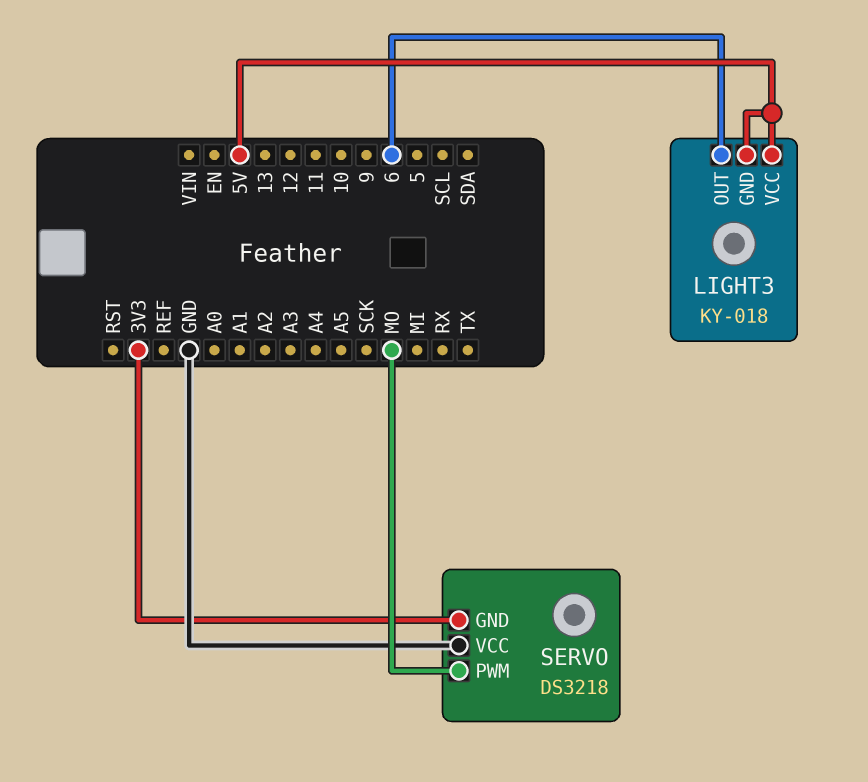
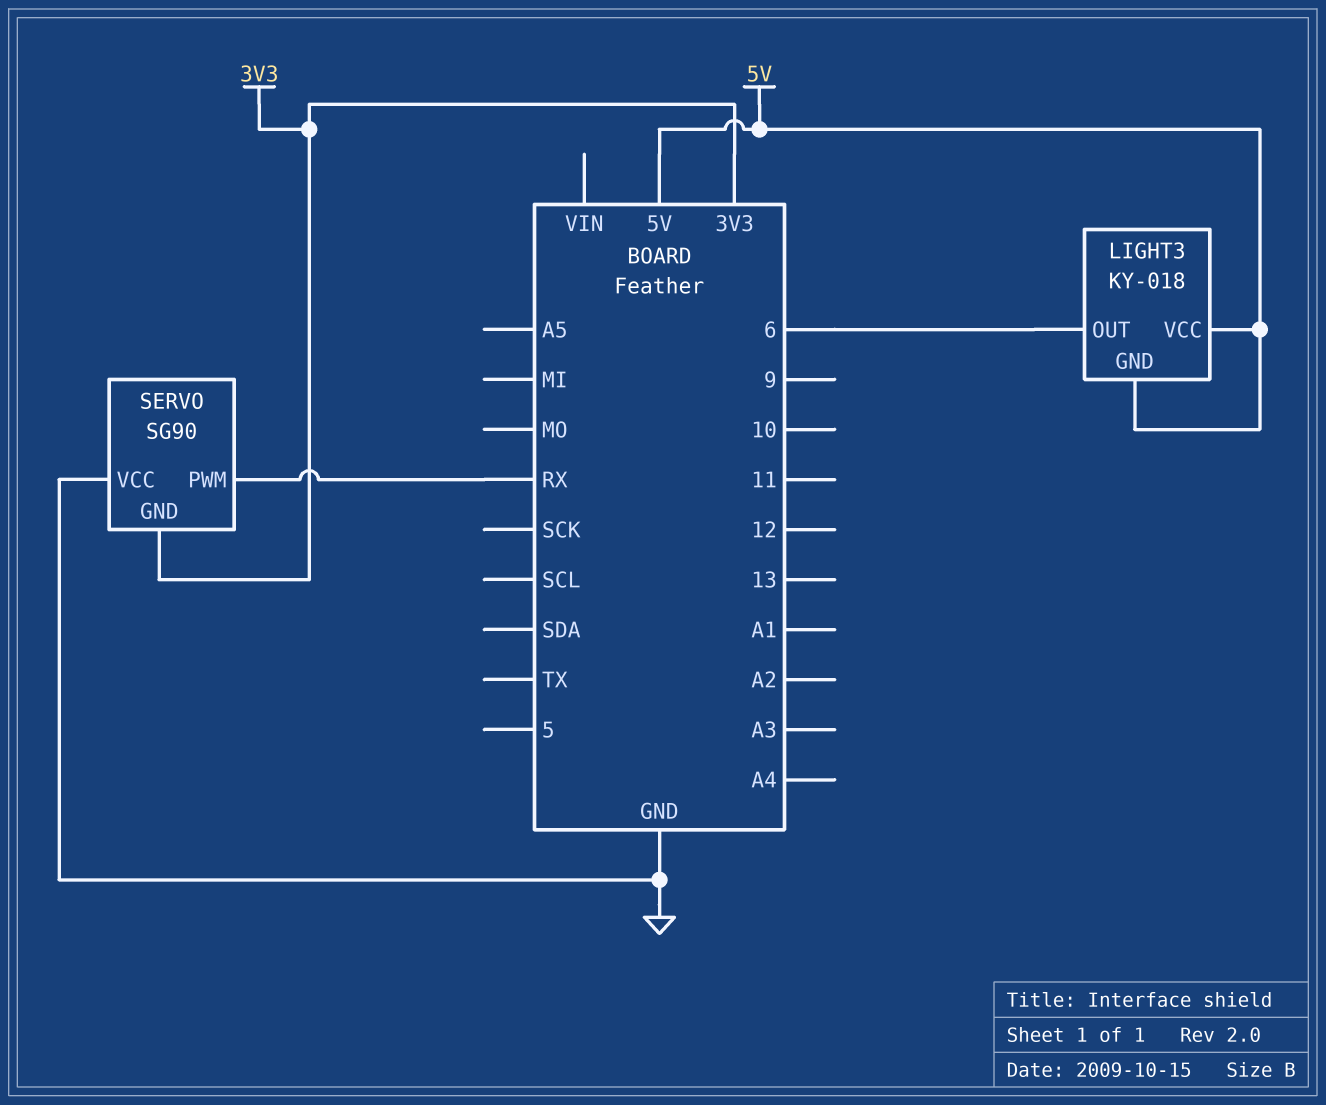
SERVO: DS3218 -> SG90
SERVO pin PWM: MO -> RX

